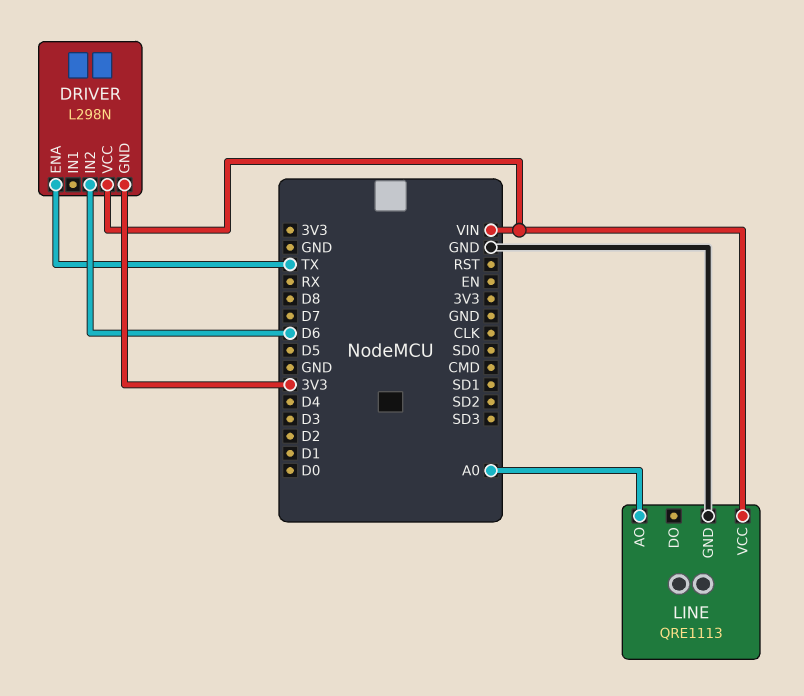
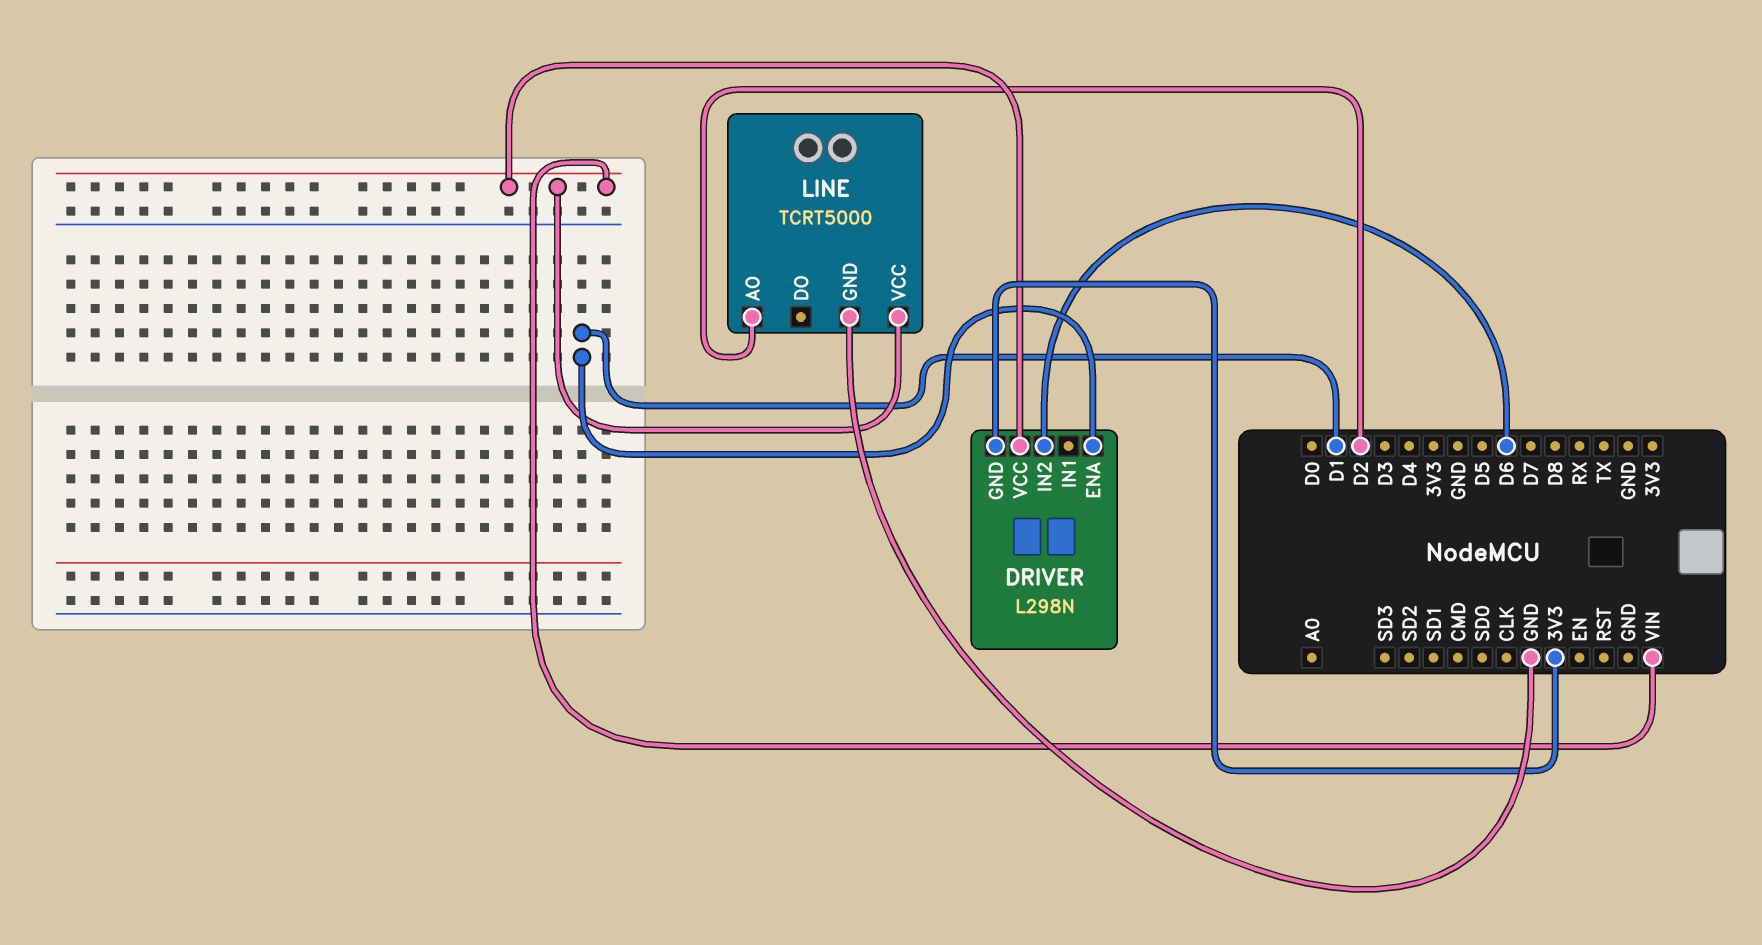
DRIVER pin ENA: TX -> D1
LINE: QRE1113 -> TCRT5000
LINE pin AO: A0 -> D2

